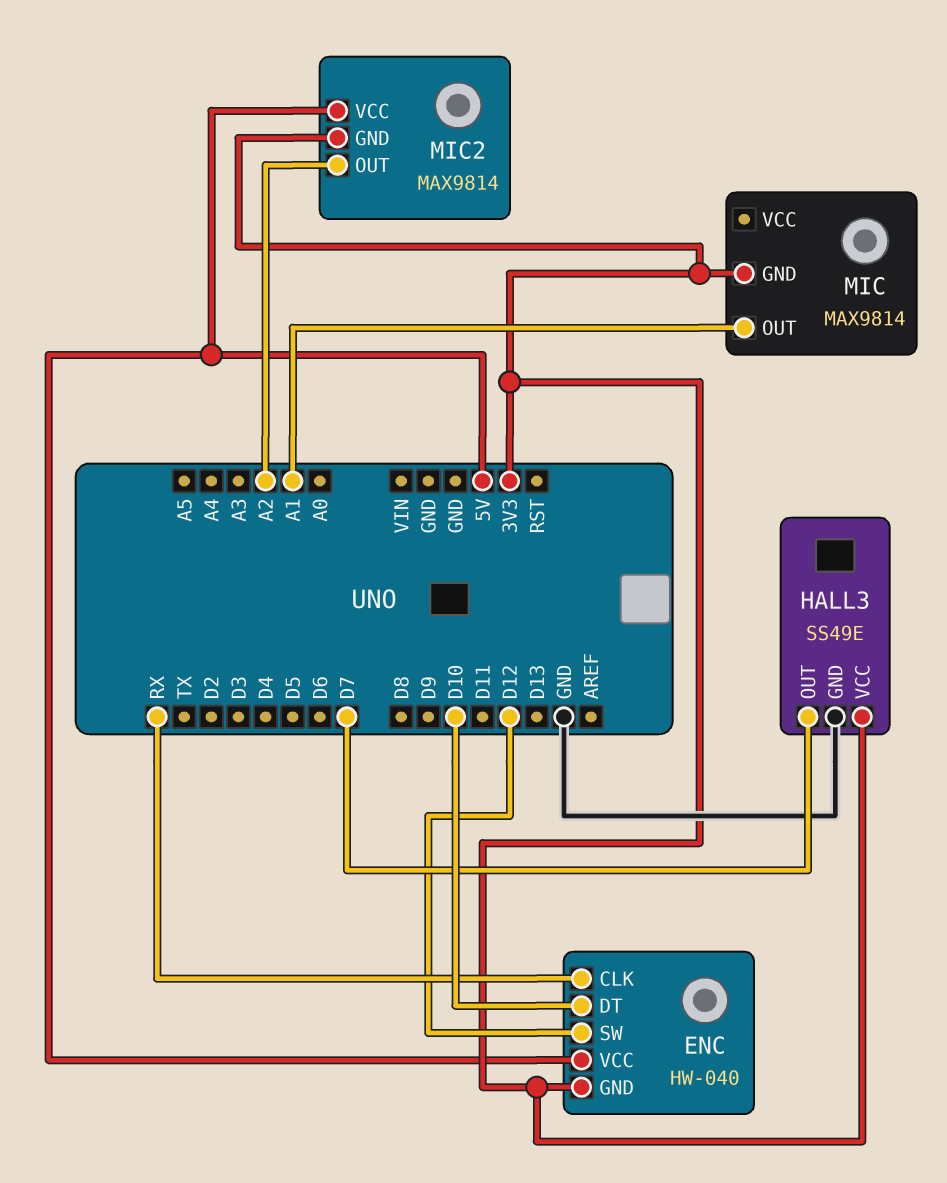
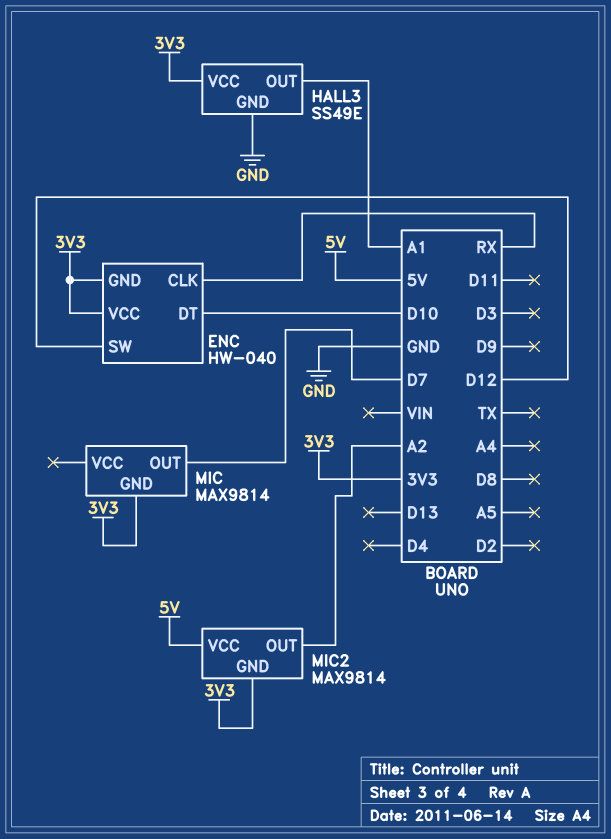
ENC pin VCC: 5V -> 3V3
HALL3 pin OUT: D7 -> A1
MIC pin OUT: A1 -> D7

